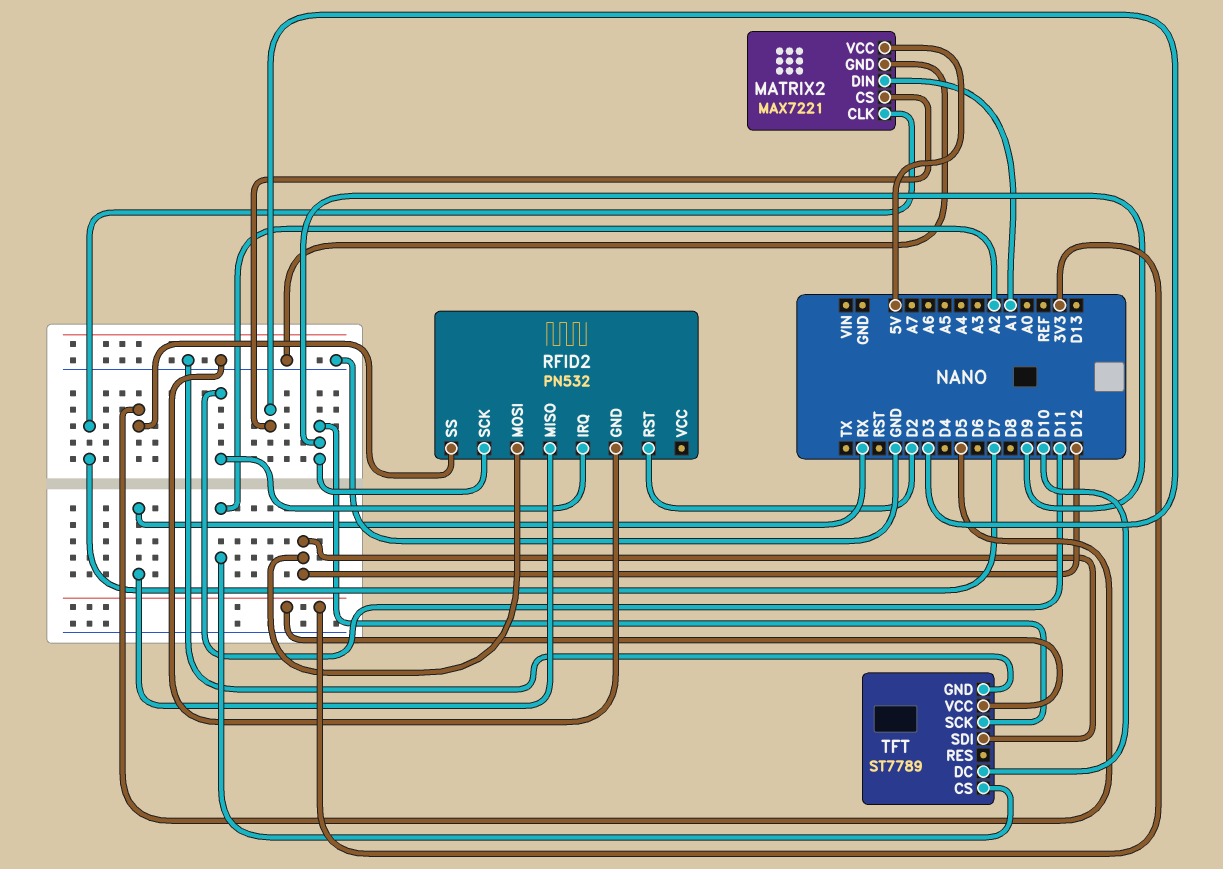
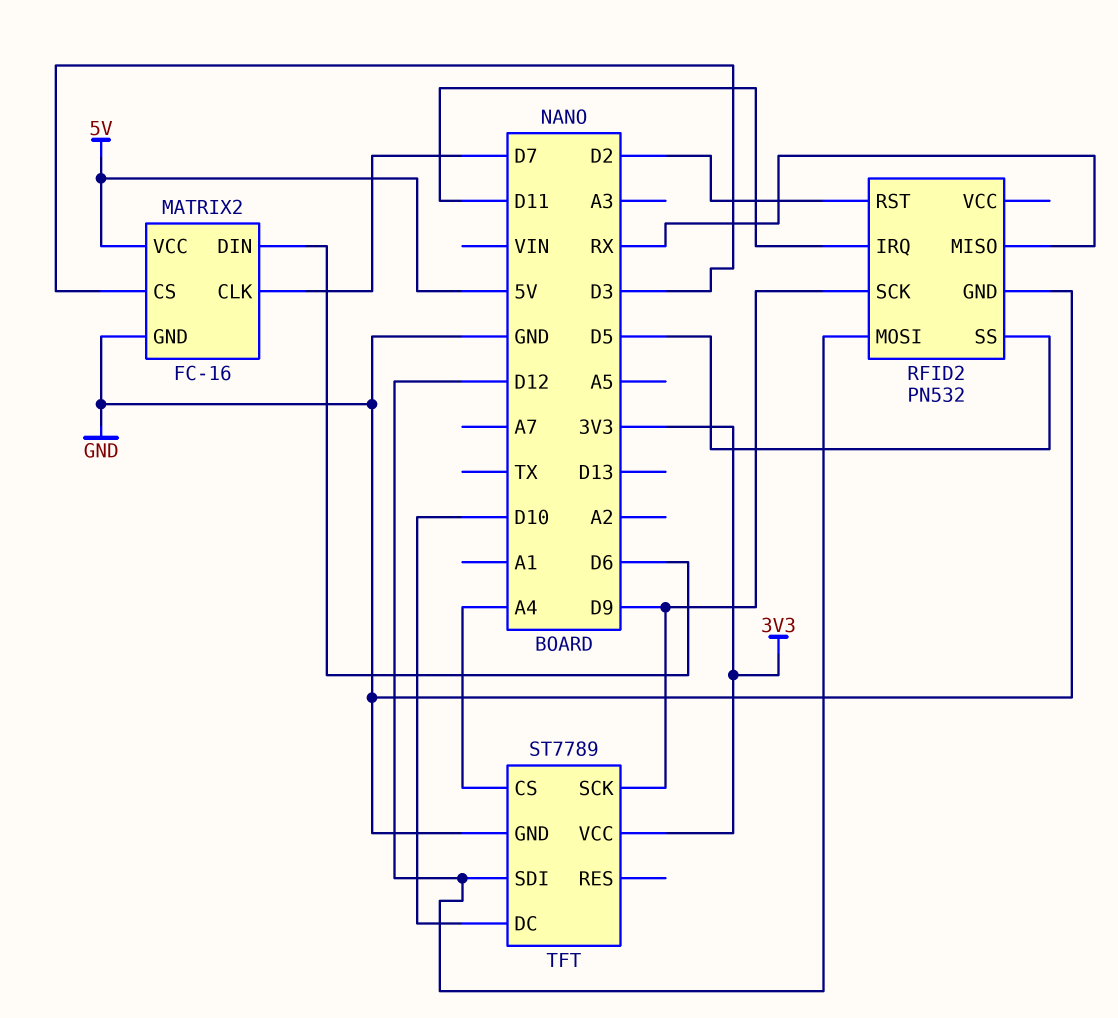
MATRIX2: MAX7221 -> FC-16
MATRIX2 pin DIN: A1 -> D6
TFT pin CS: A2 -> A4

